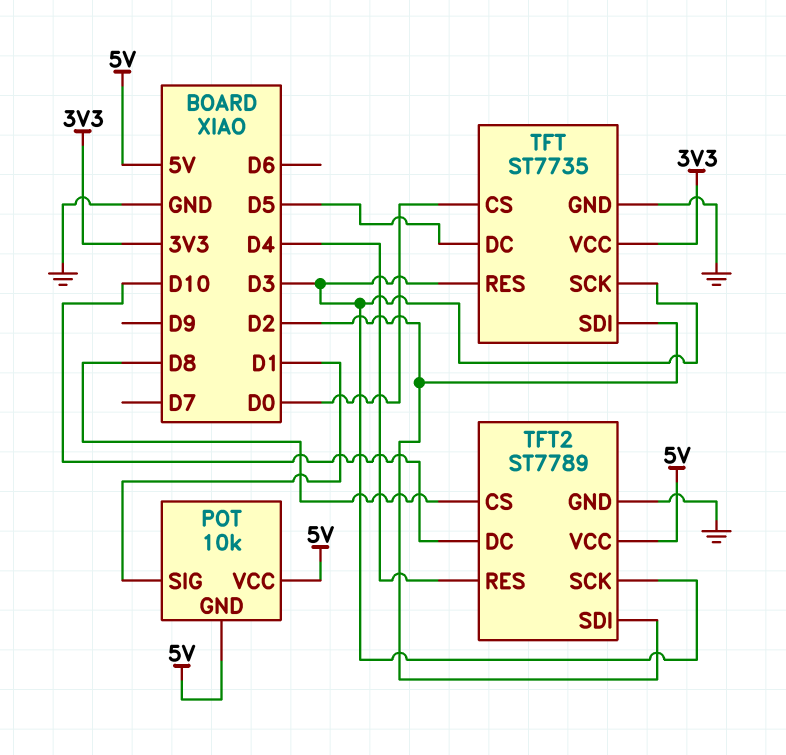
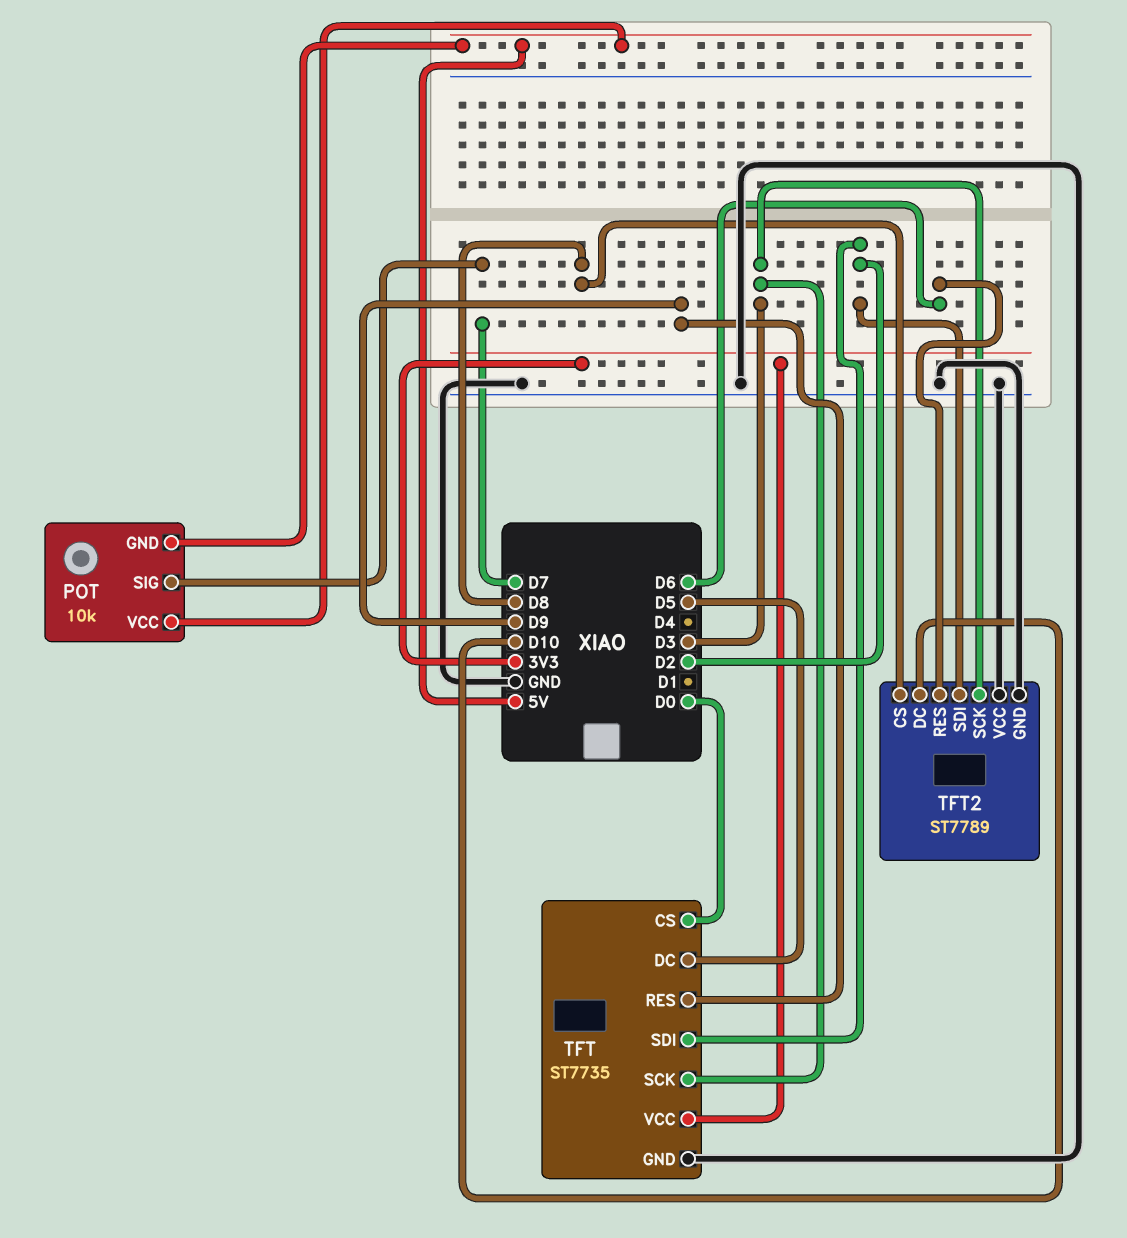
POT pin SIG: D1 -> D7
TFT pin RES: D3 -> D9
TFT2 pin RES: D4 -> D6
TFT2 pin VCC: 5V -> GND

